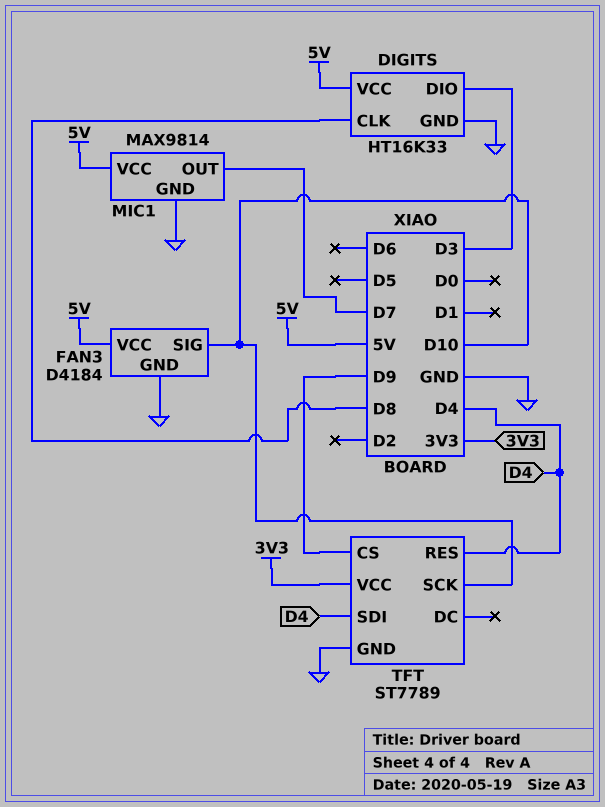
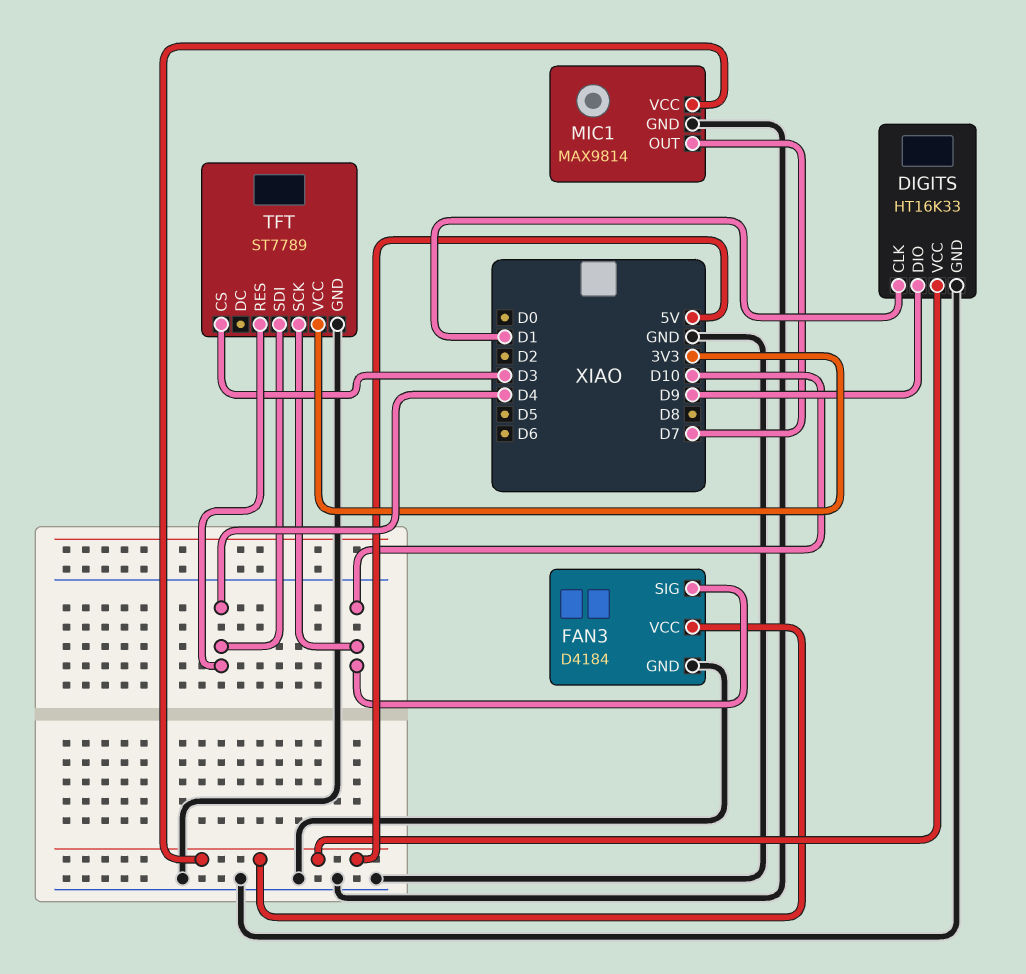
DIGITS pin CLK: D8 -> D1
DIGITS pin DIO: D3 -> D9
TFT pin CS: D9 -> D3

